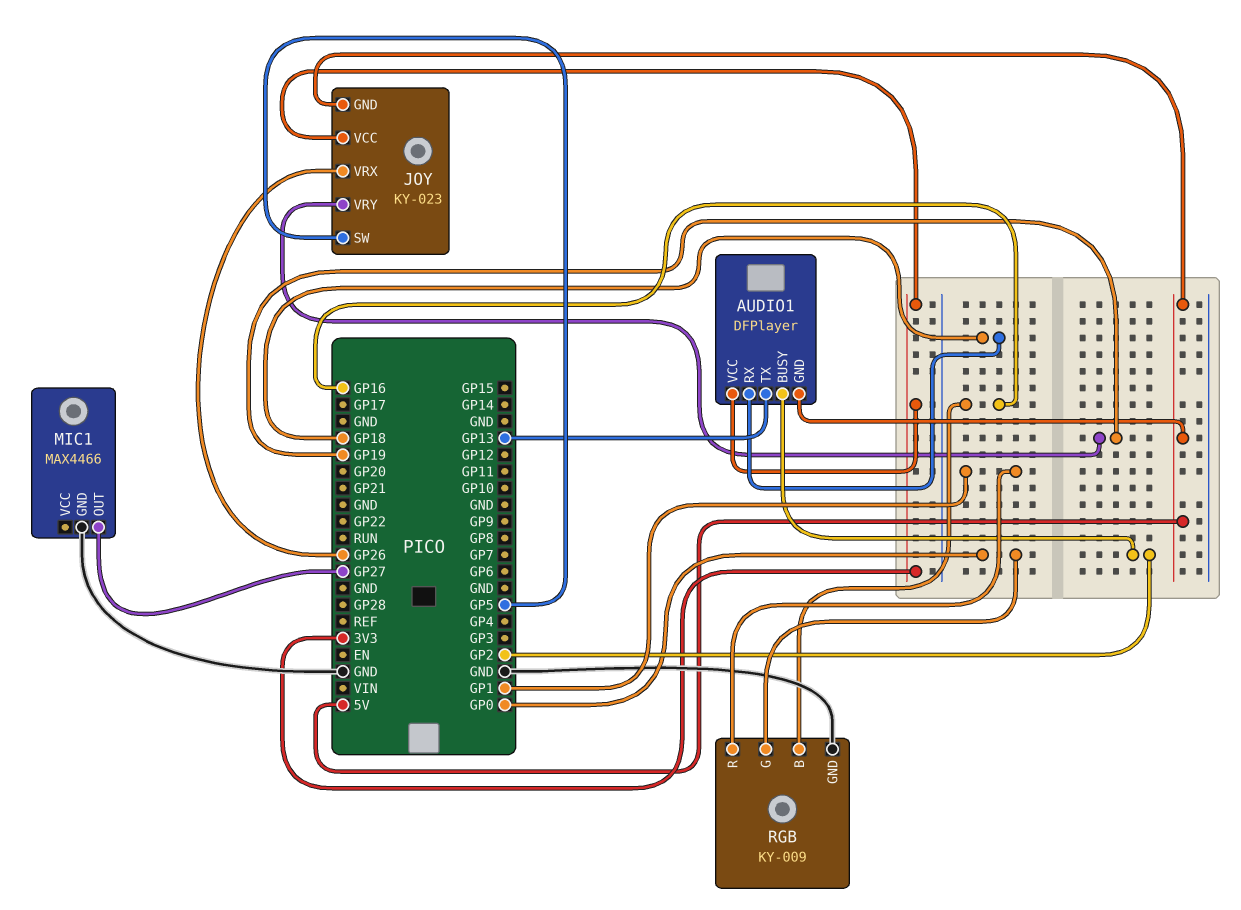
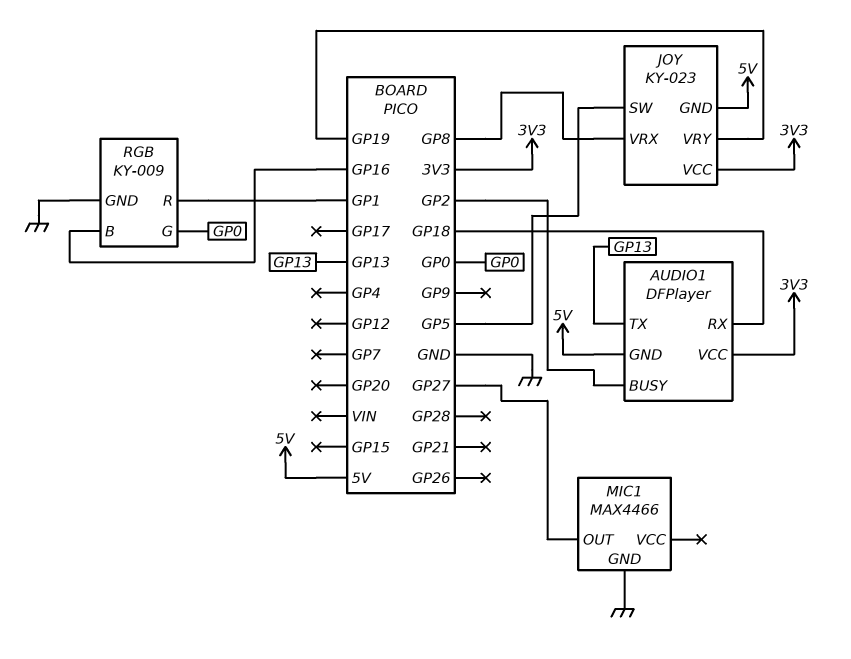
JOY pin VRX: GP26 -> GP8

